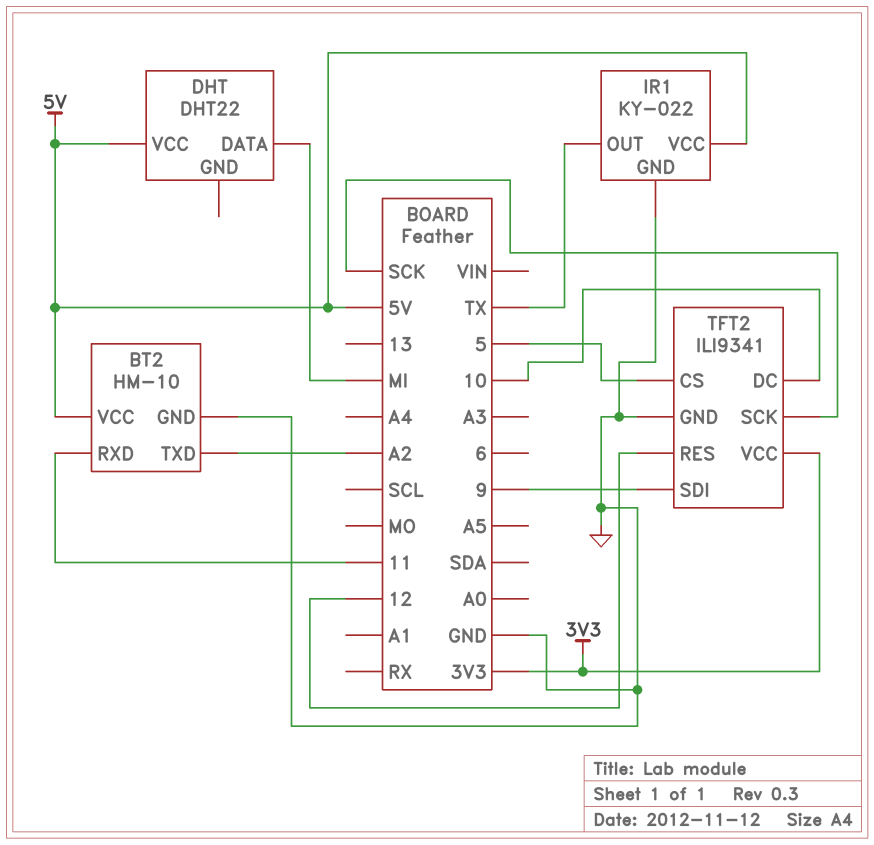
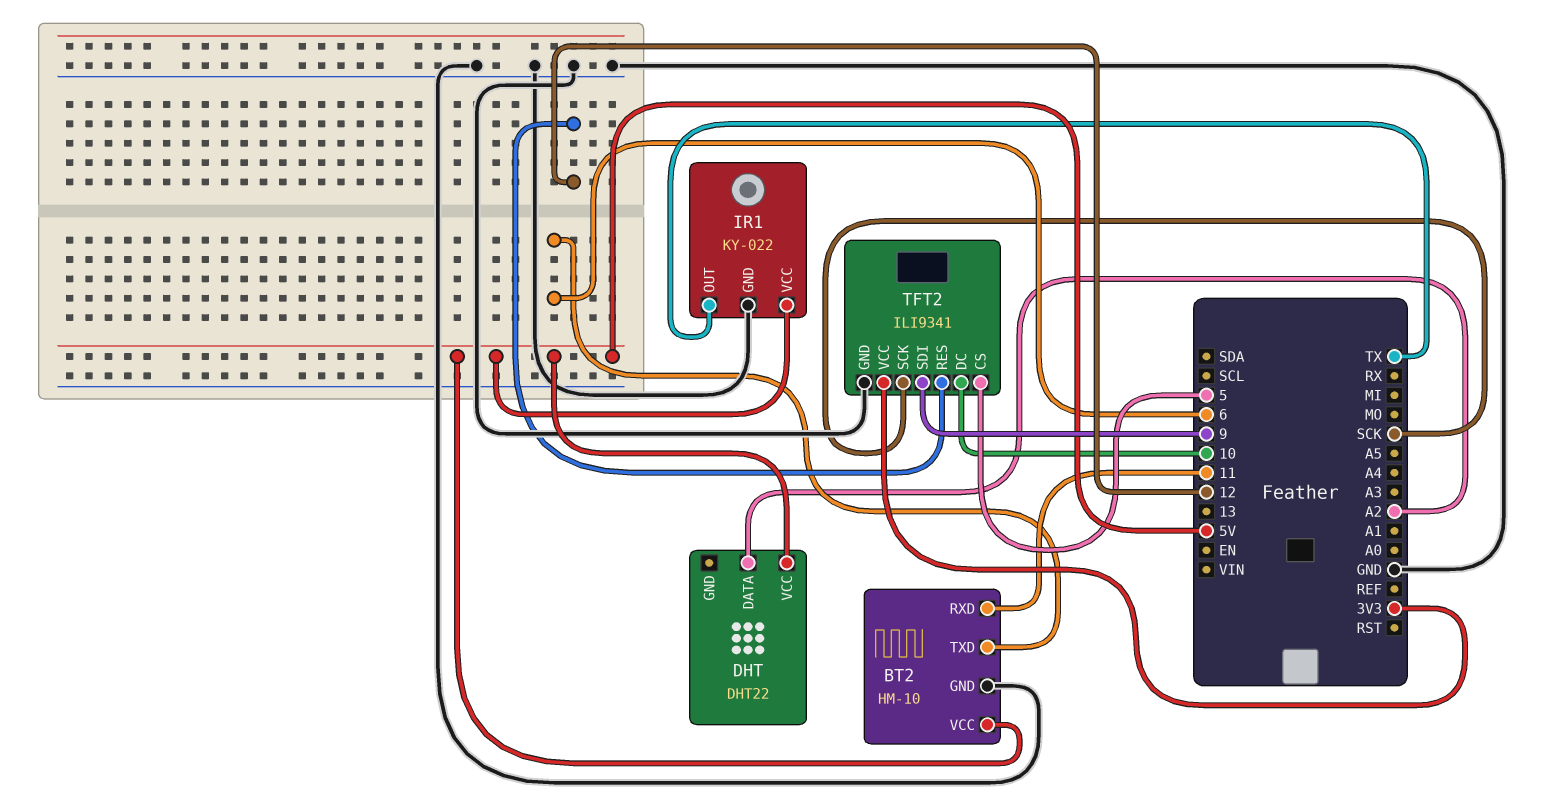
BT2 pin TXD: A2 -> 6
DHT pin DATA: MI -> A2

